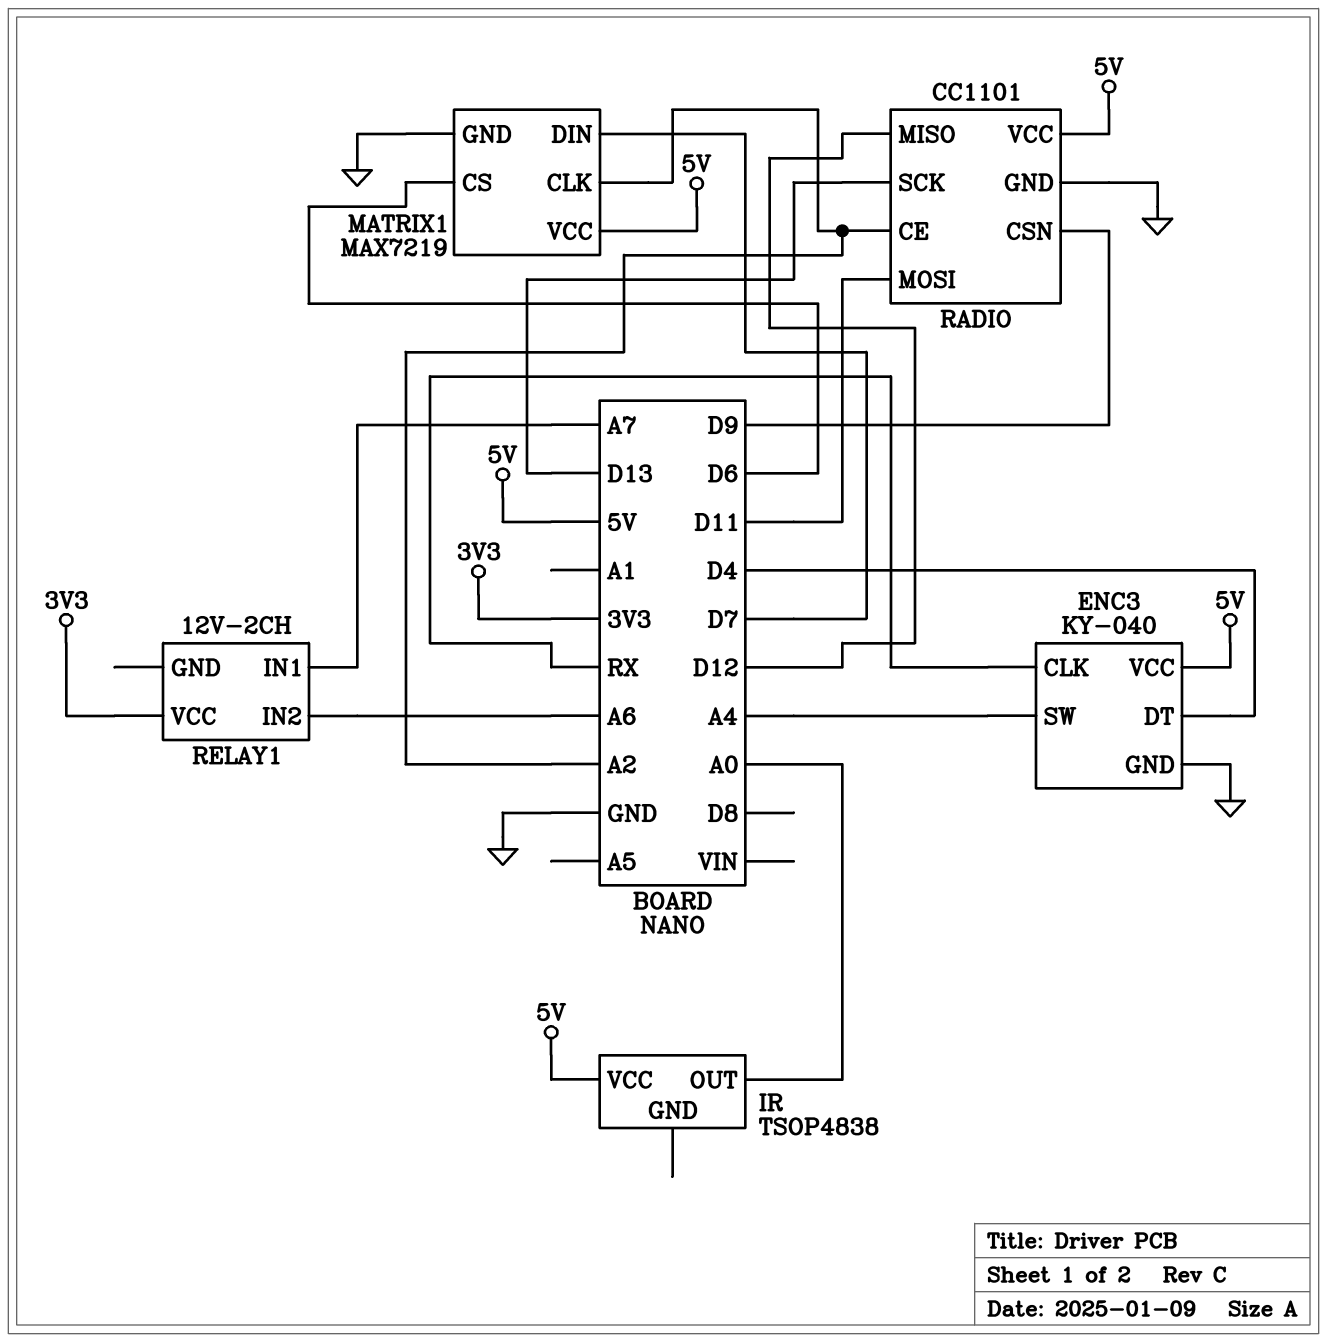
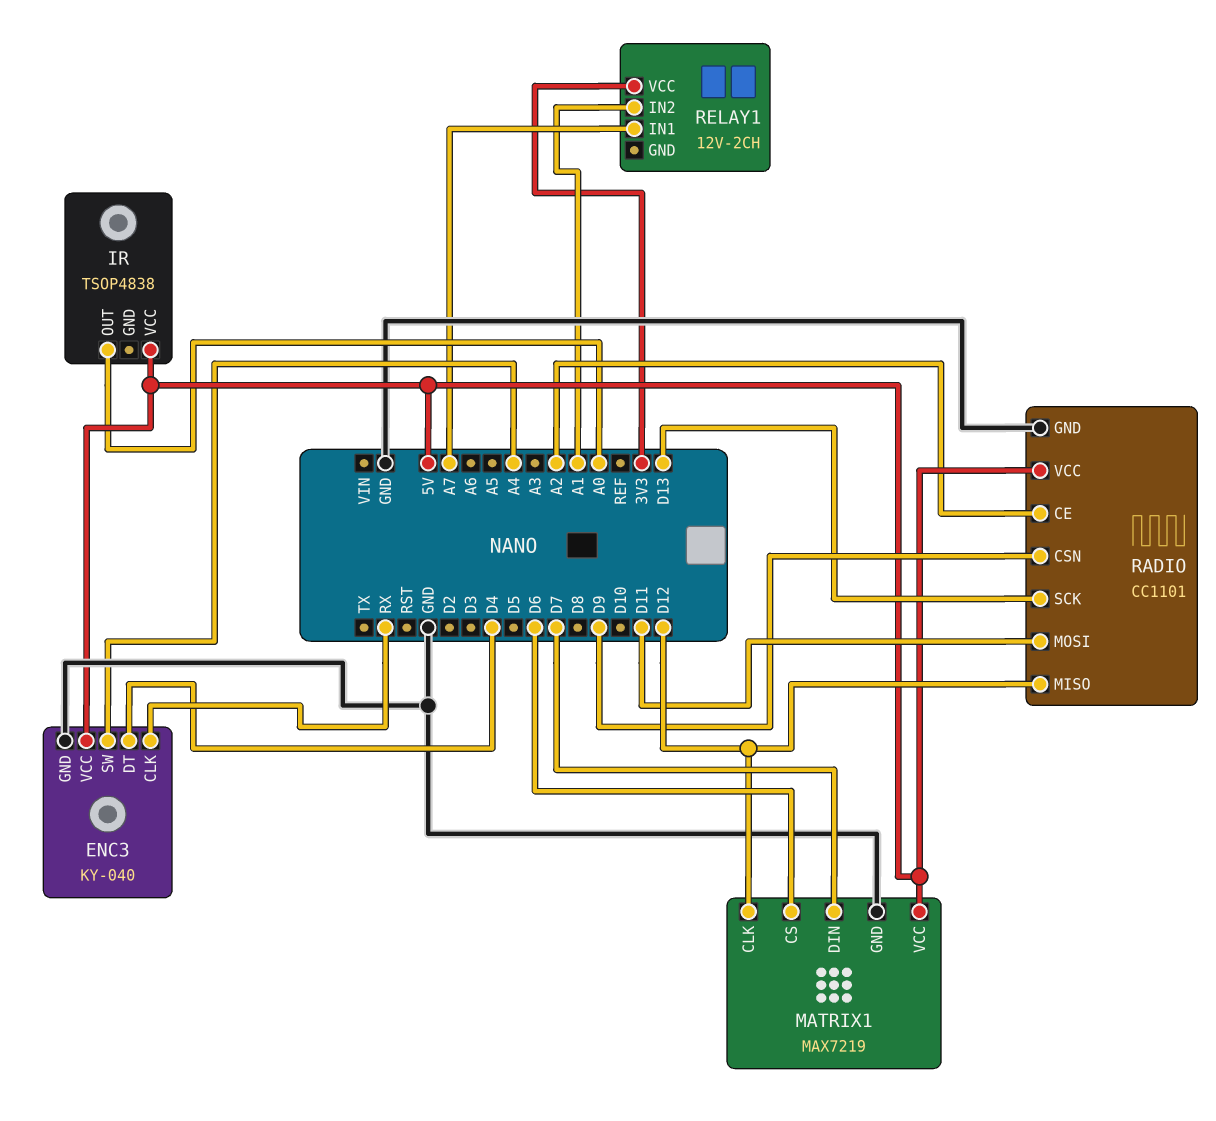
MATRIX1 pin CLK: A2 -> D12
RELAY1 pin IN2: A6 -> A1

